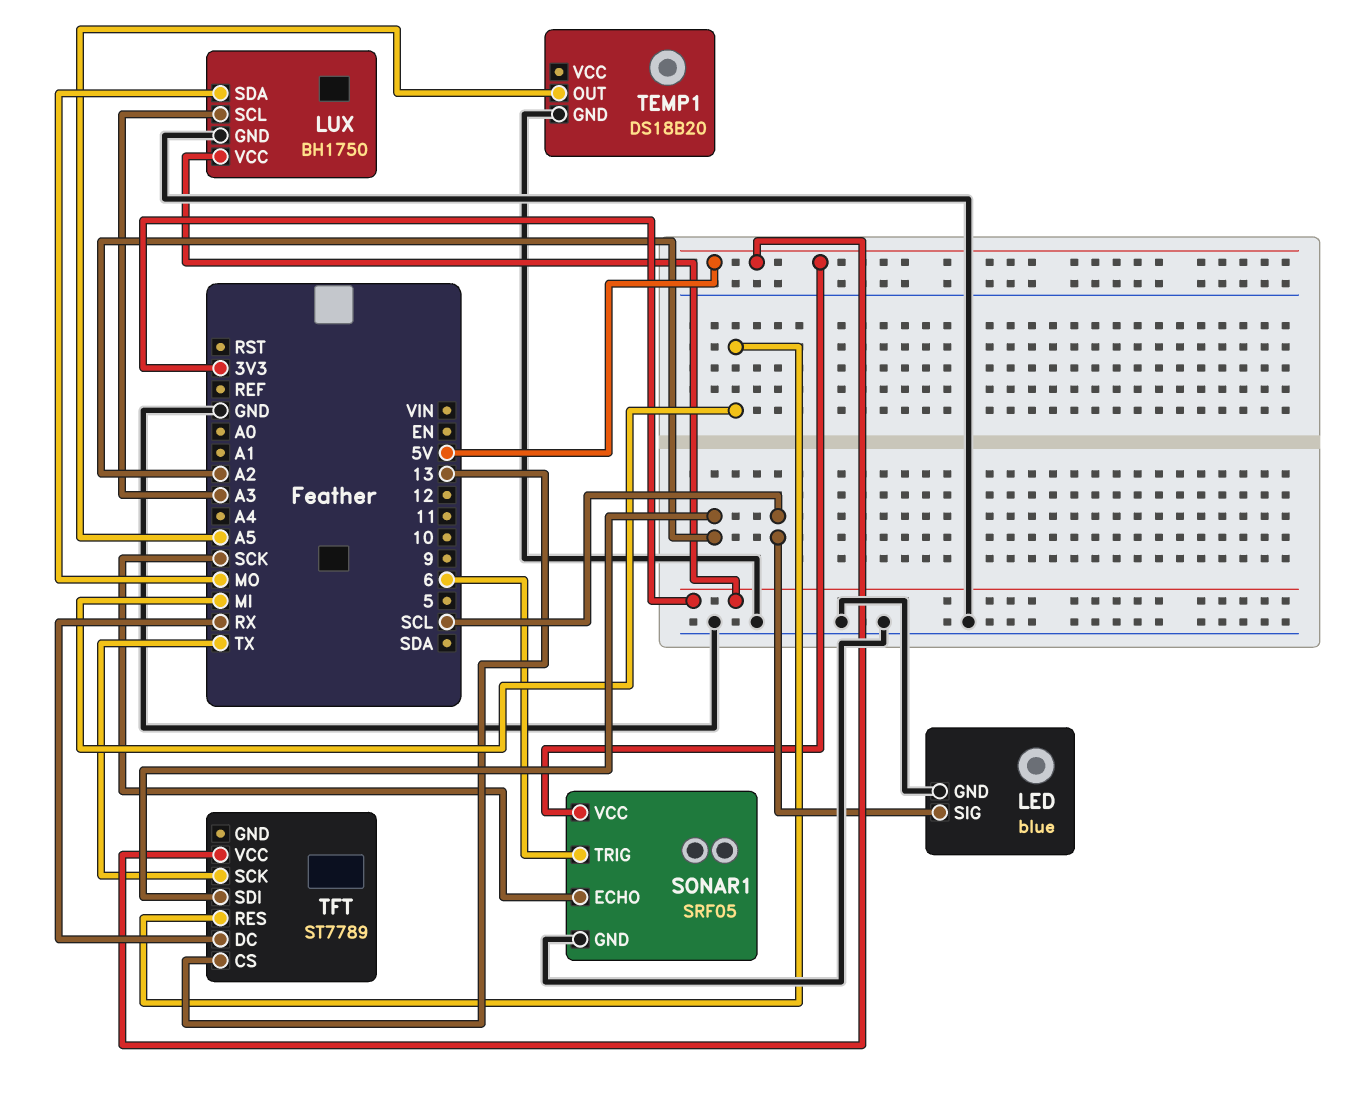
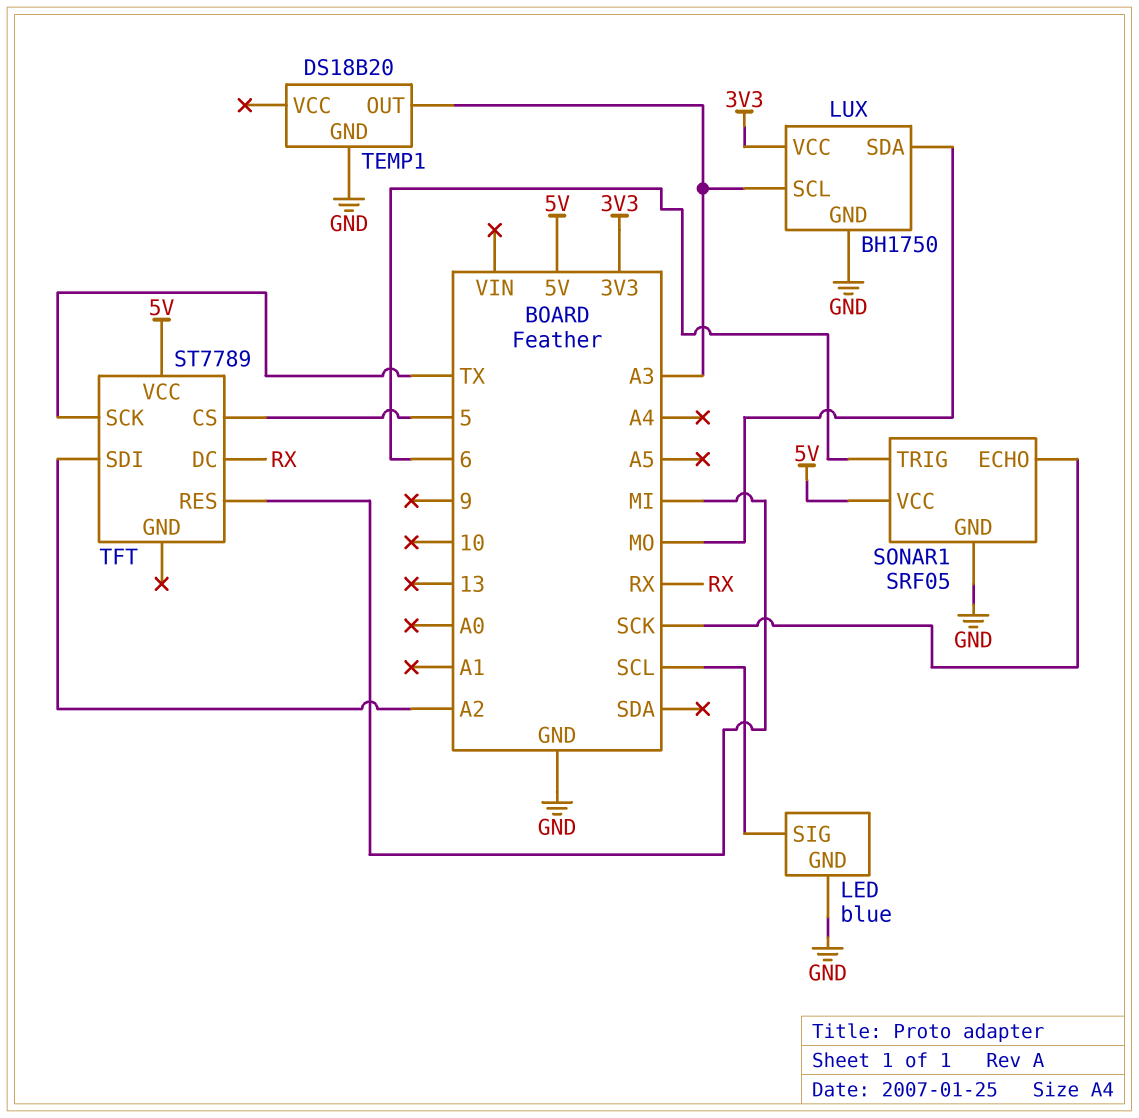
TEMP1 pin OUT: A5 -> A3
TFT pin CS: 13 -> 5

